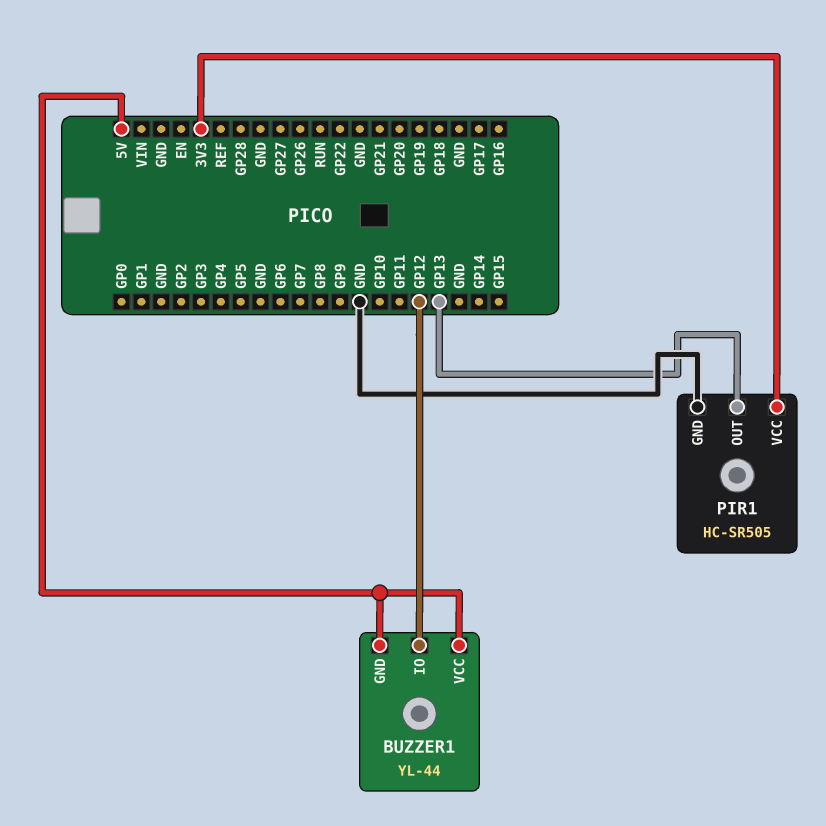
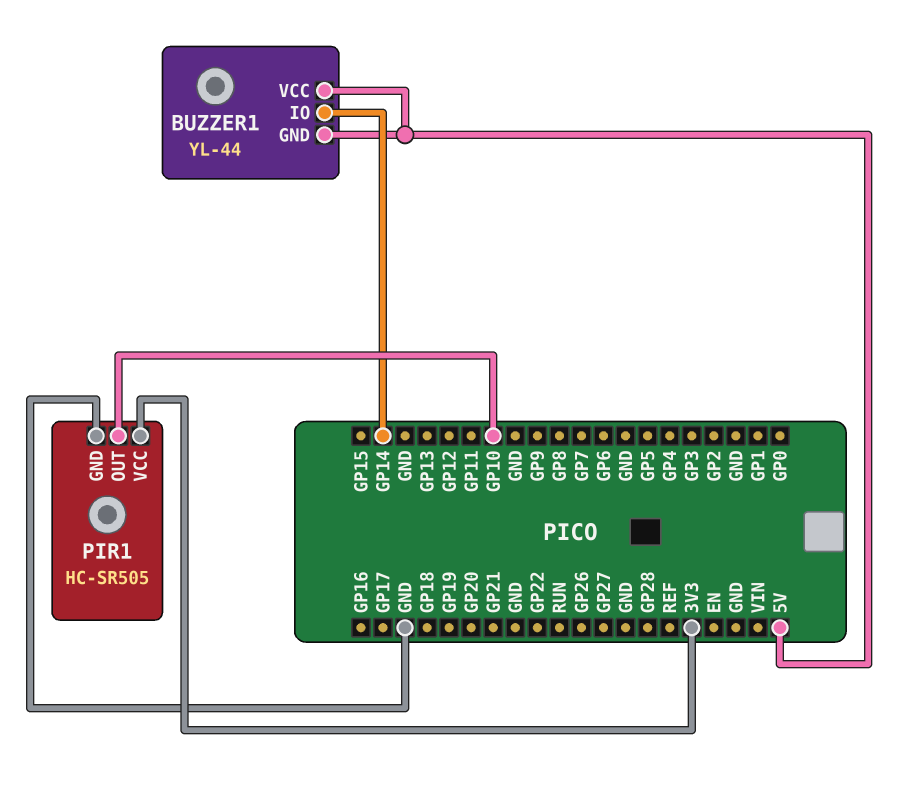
BUZZER1 pin IO: GP12 -> GP14
PIR1 pin OUT: GP13 -> GP10

